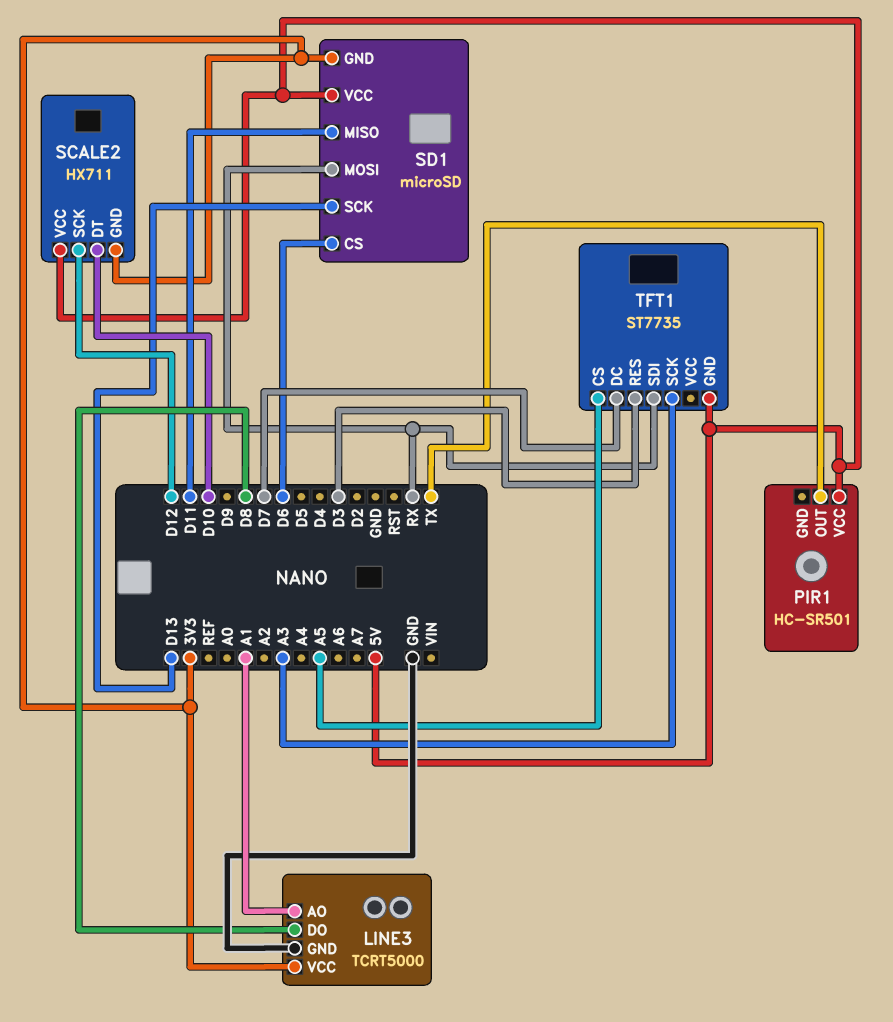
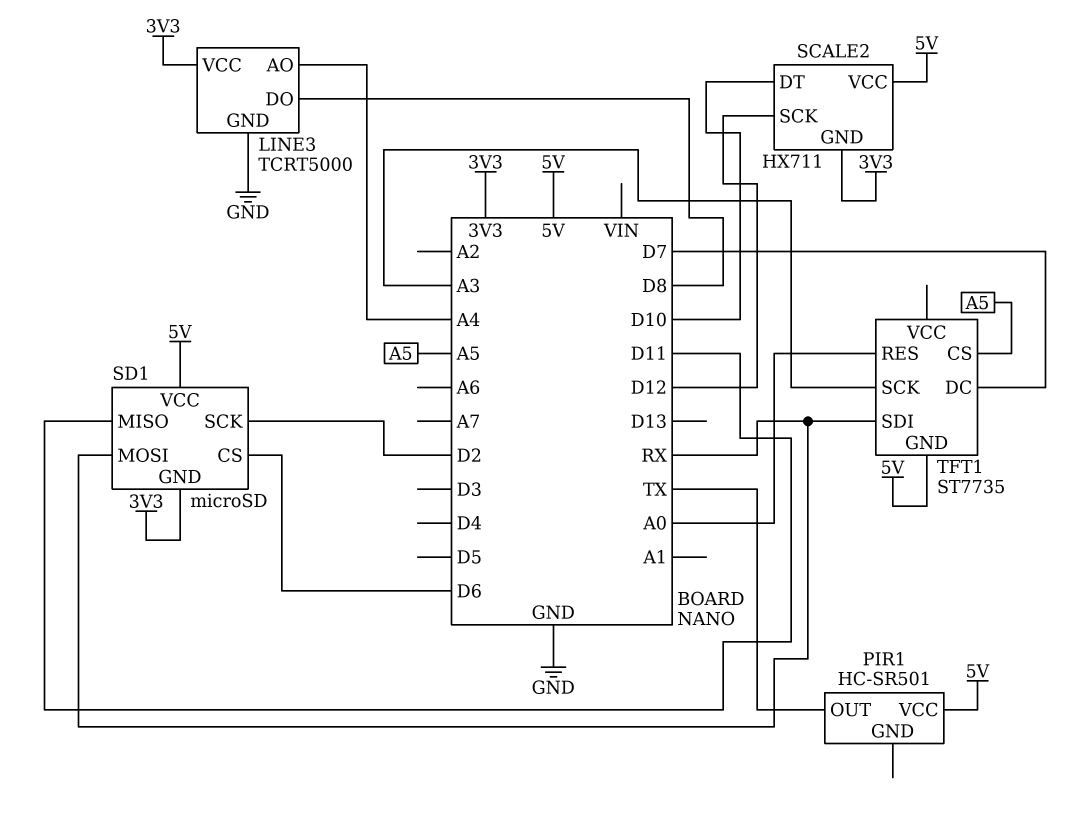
LINE3 pin AO: A1 -> A4
SD1 pin SCK: D13 -> D2
TFT1 pin RES: D3 -> A0

